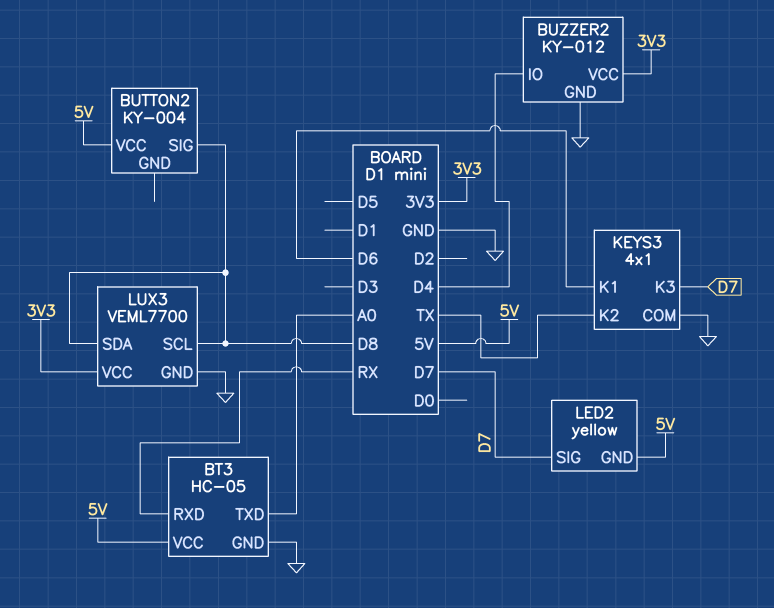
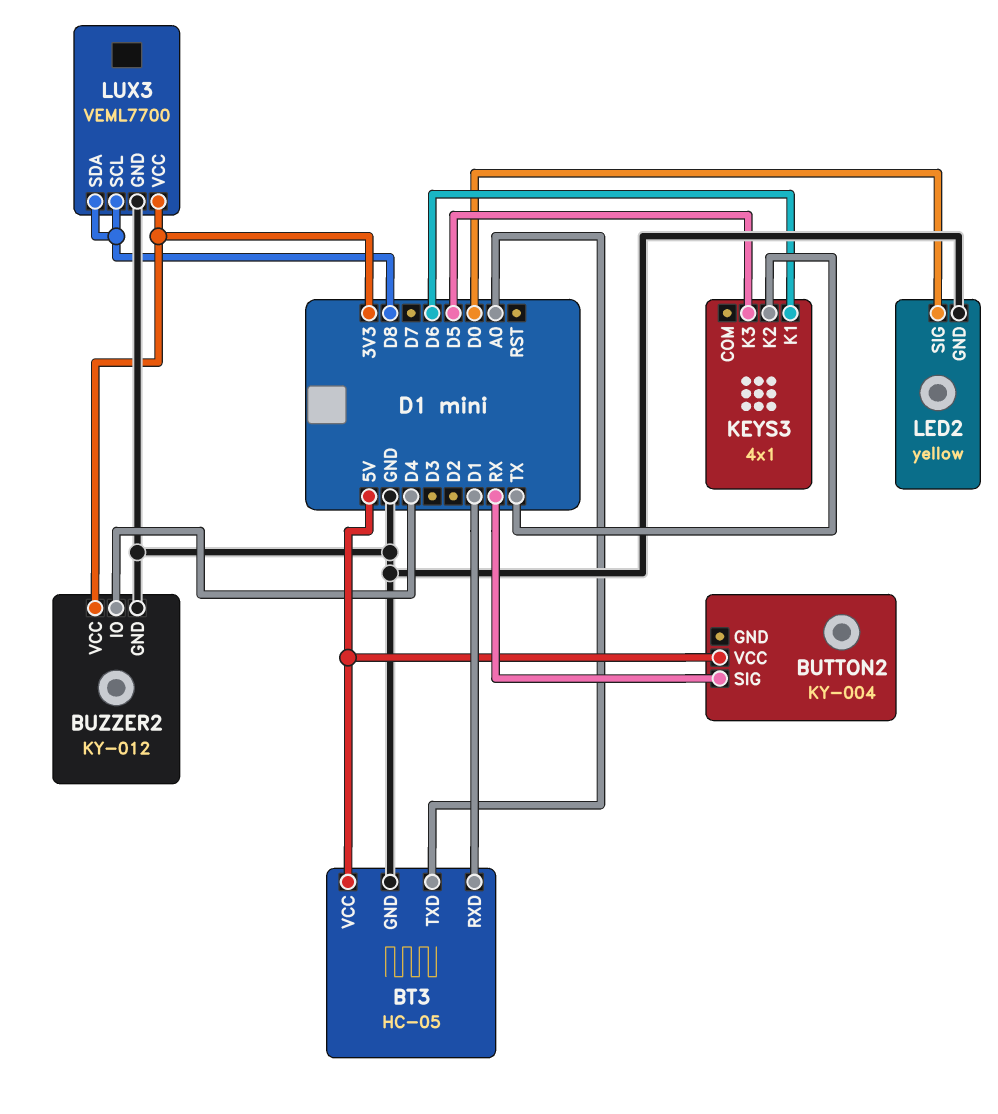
BT3 pin RXD: RX -> D1
BUTTON2 pin SIG: D8 -> RX
KEYS3 pin COM: GND -> none
KEYS3 pin K3: D7 -> D5
LED2 pin GND: 5V -> GND
LED2 pin SIG: D7 -> D0

